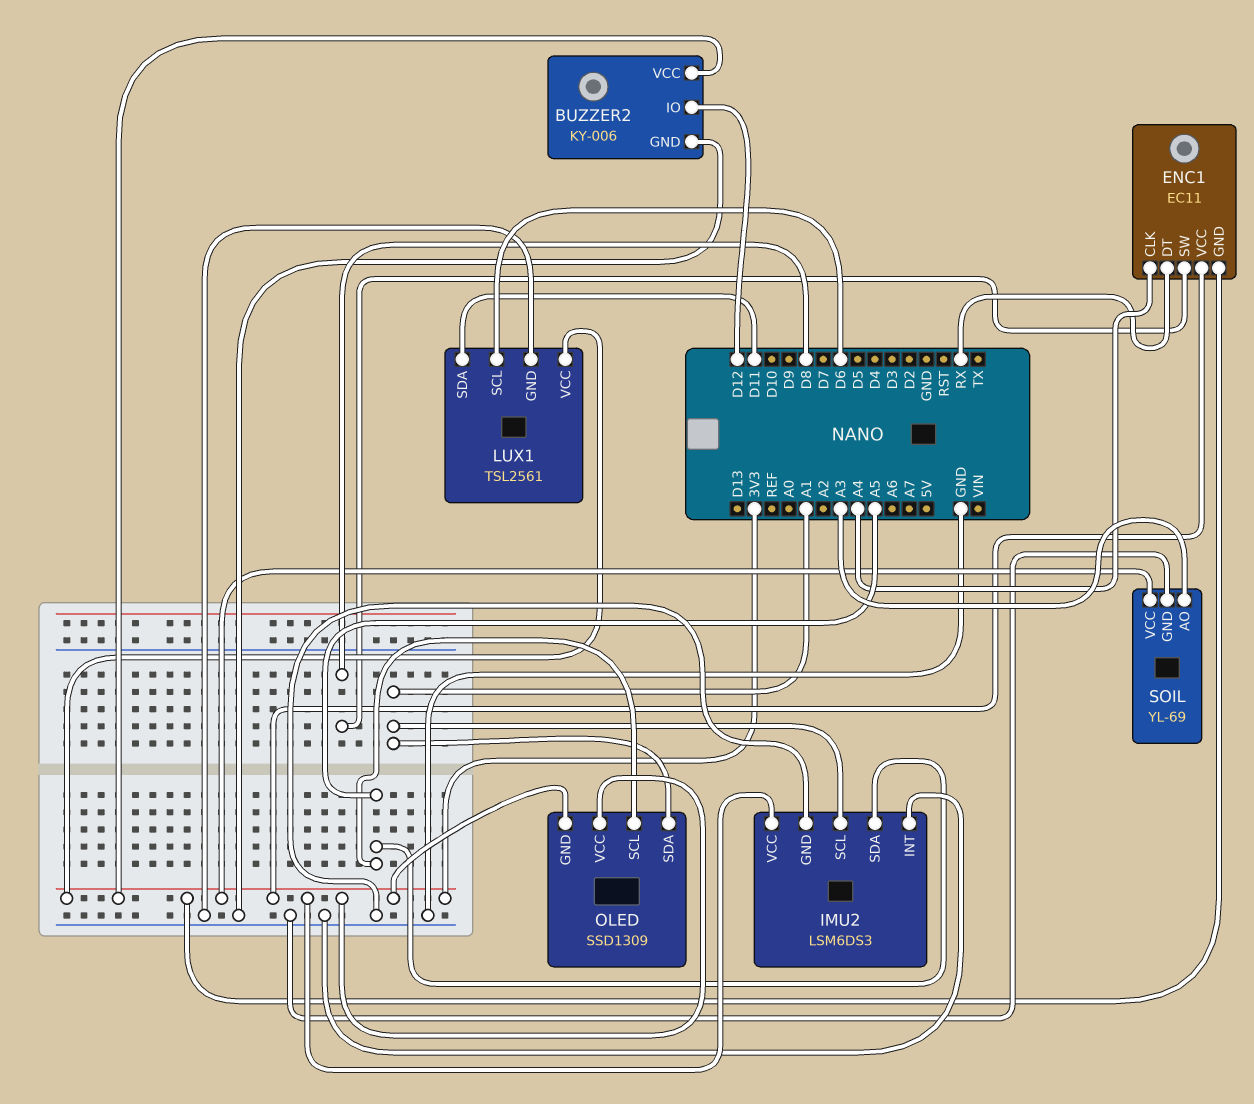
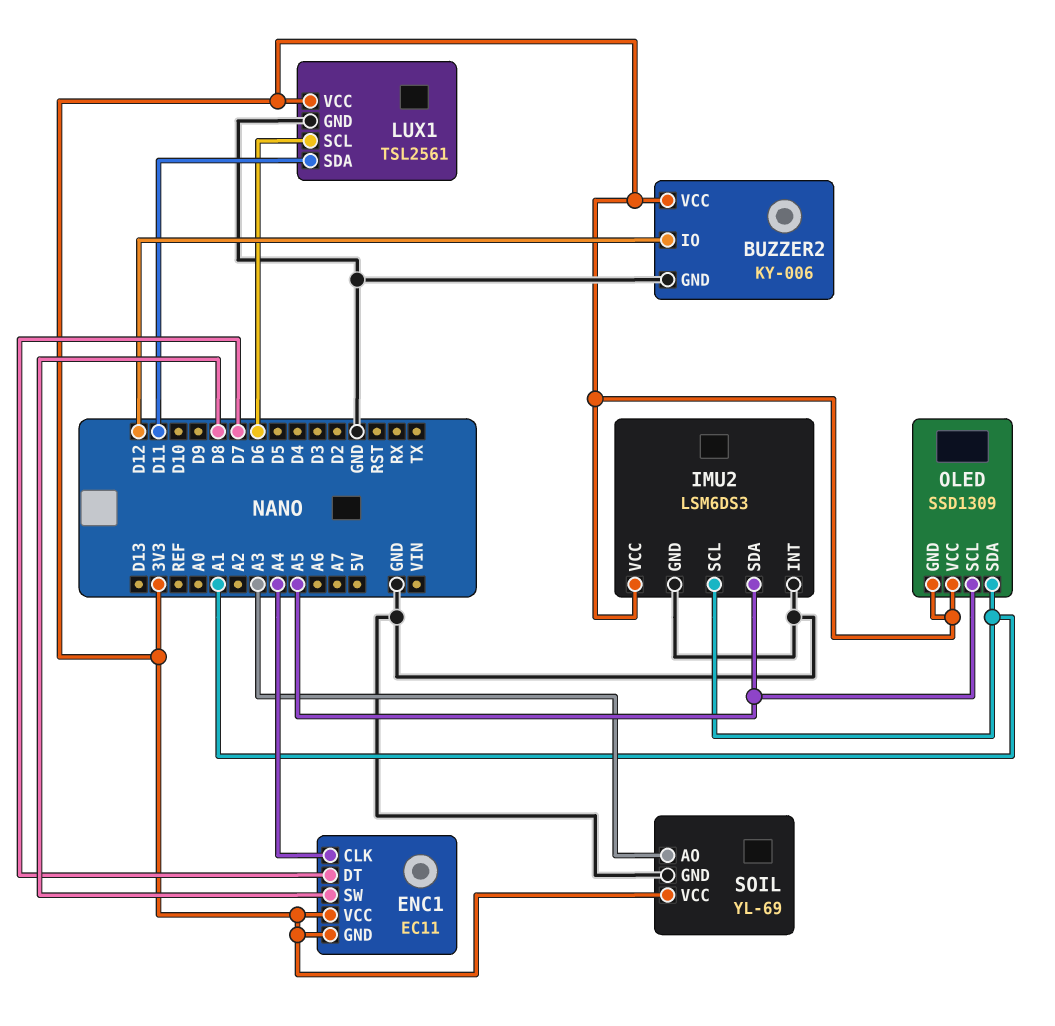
ENC1 pin DT: RX -> D7

